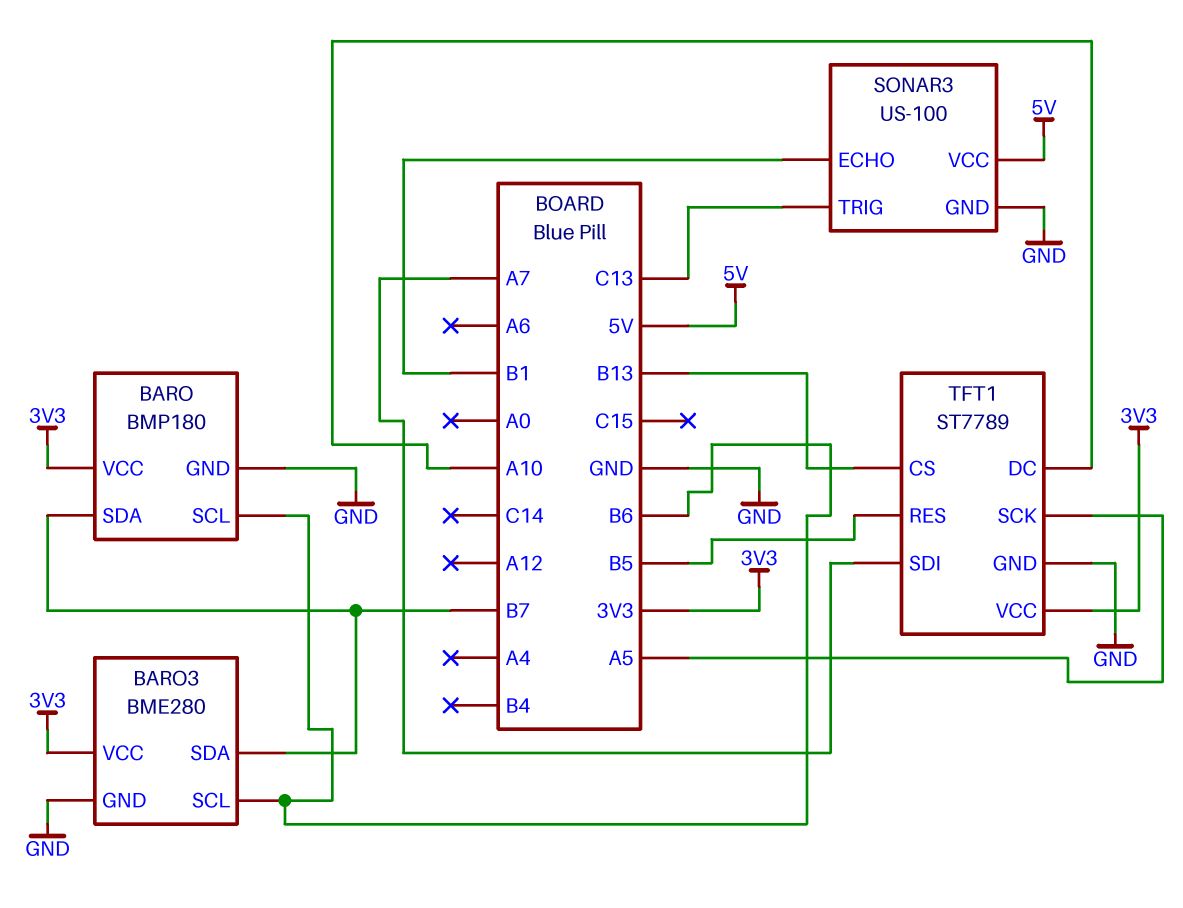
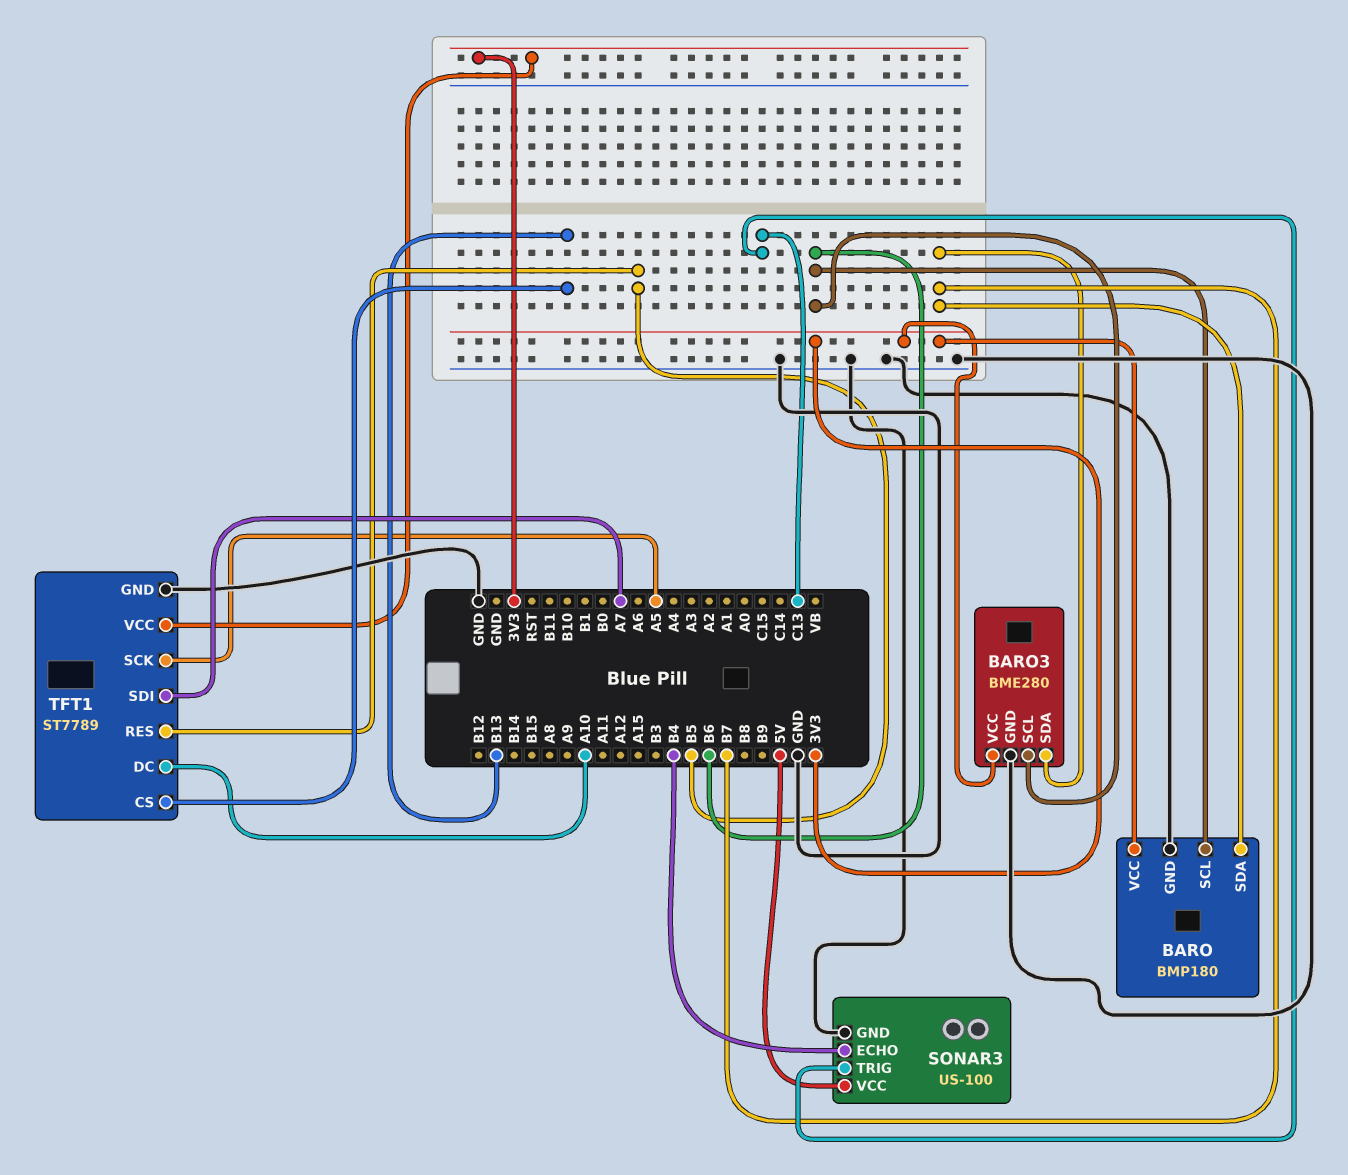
SONAR3 pin ECHO: B1 -> B4

